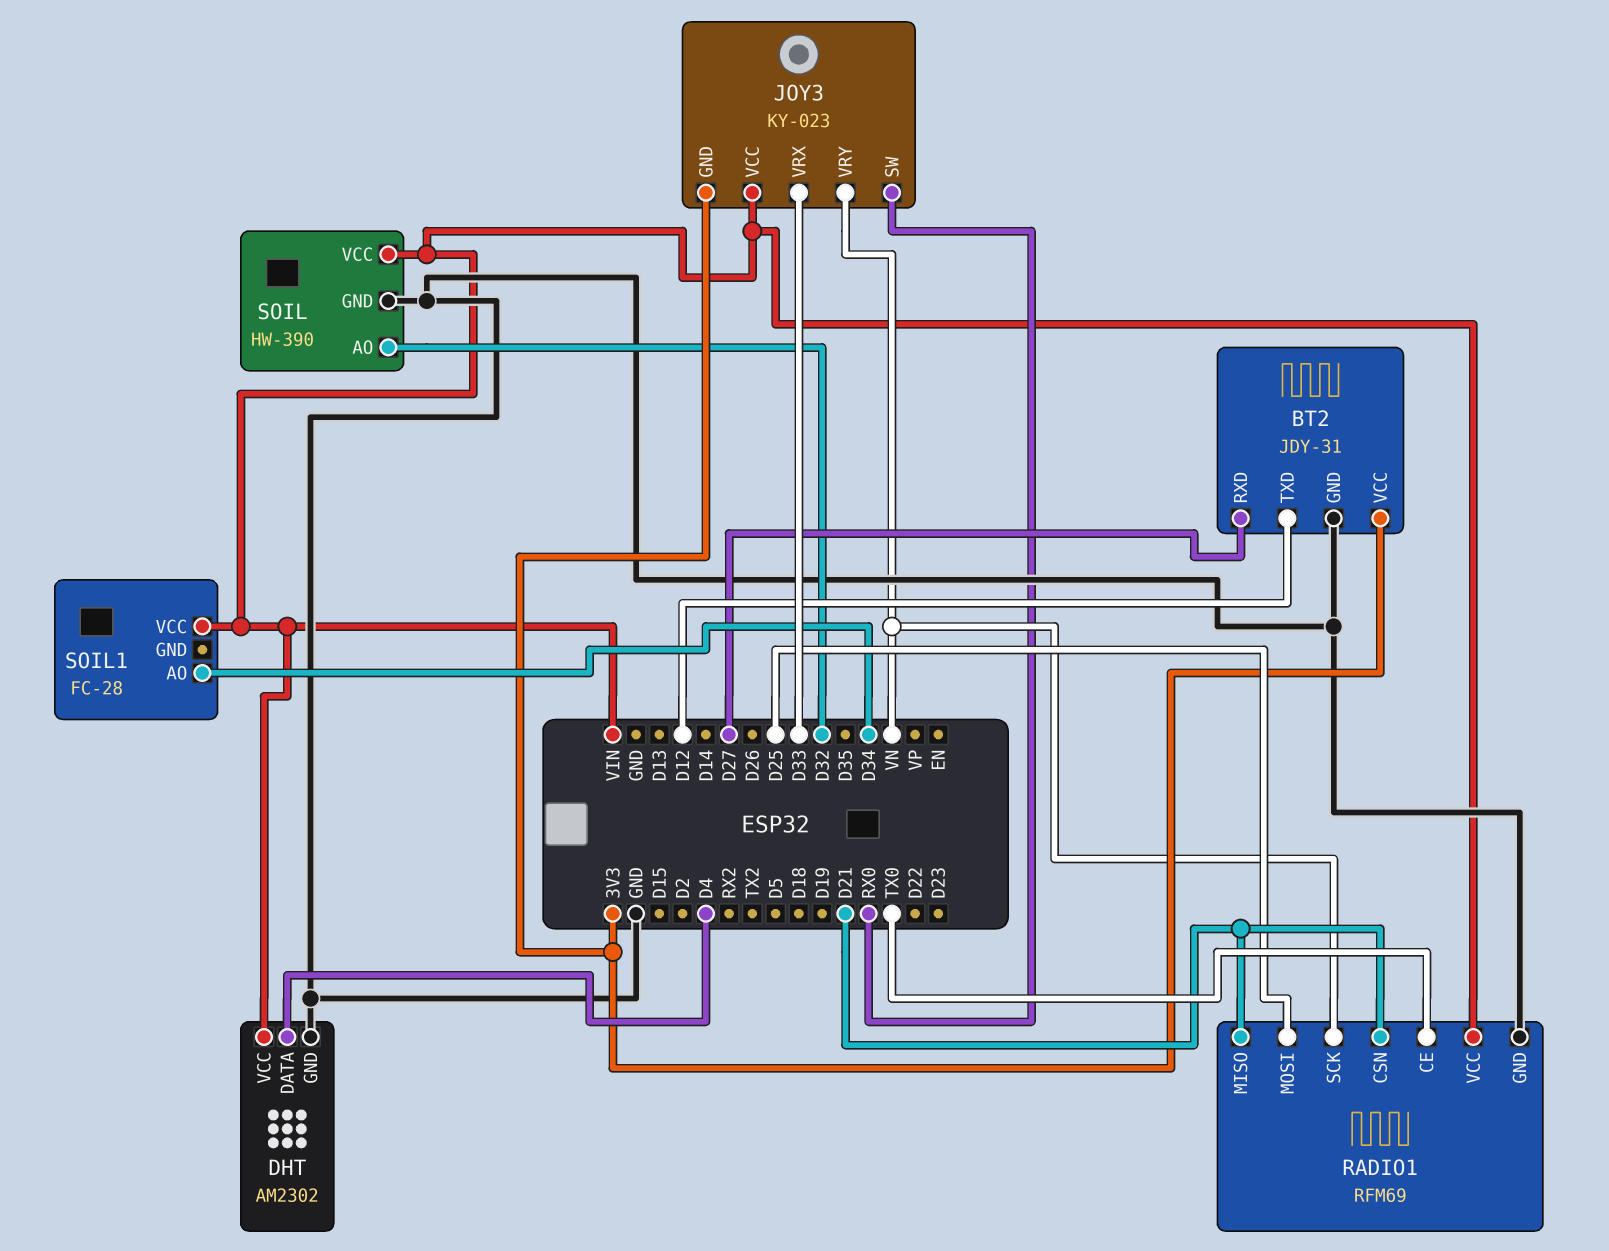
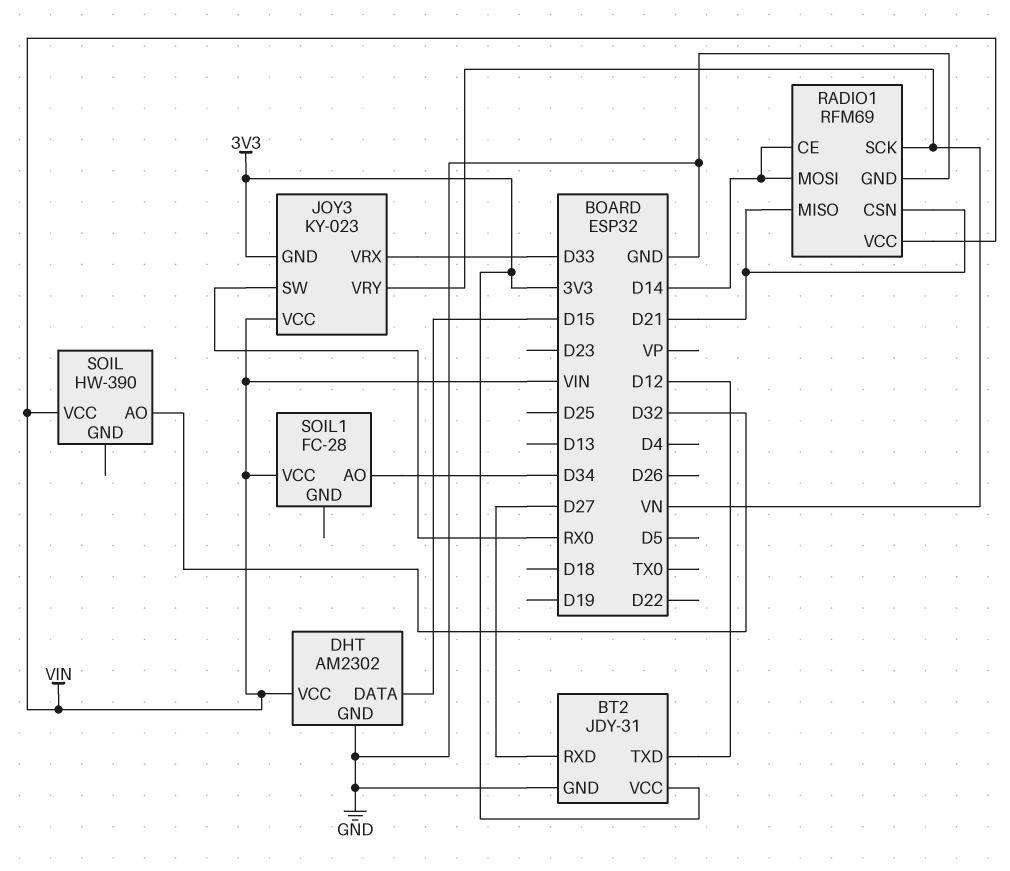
DHT pin DATA: D4 -> D15
RADIO1 pin CE: TX0 -> D14
RADIO1 pin MOSI: D25 -> D14
SOIL pin GND: GND -> none

